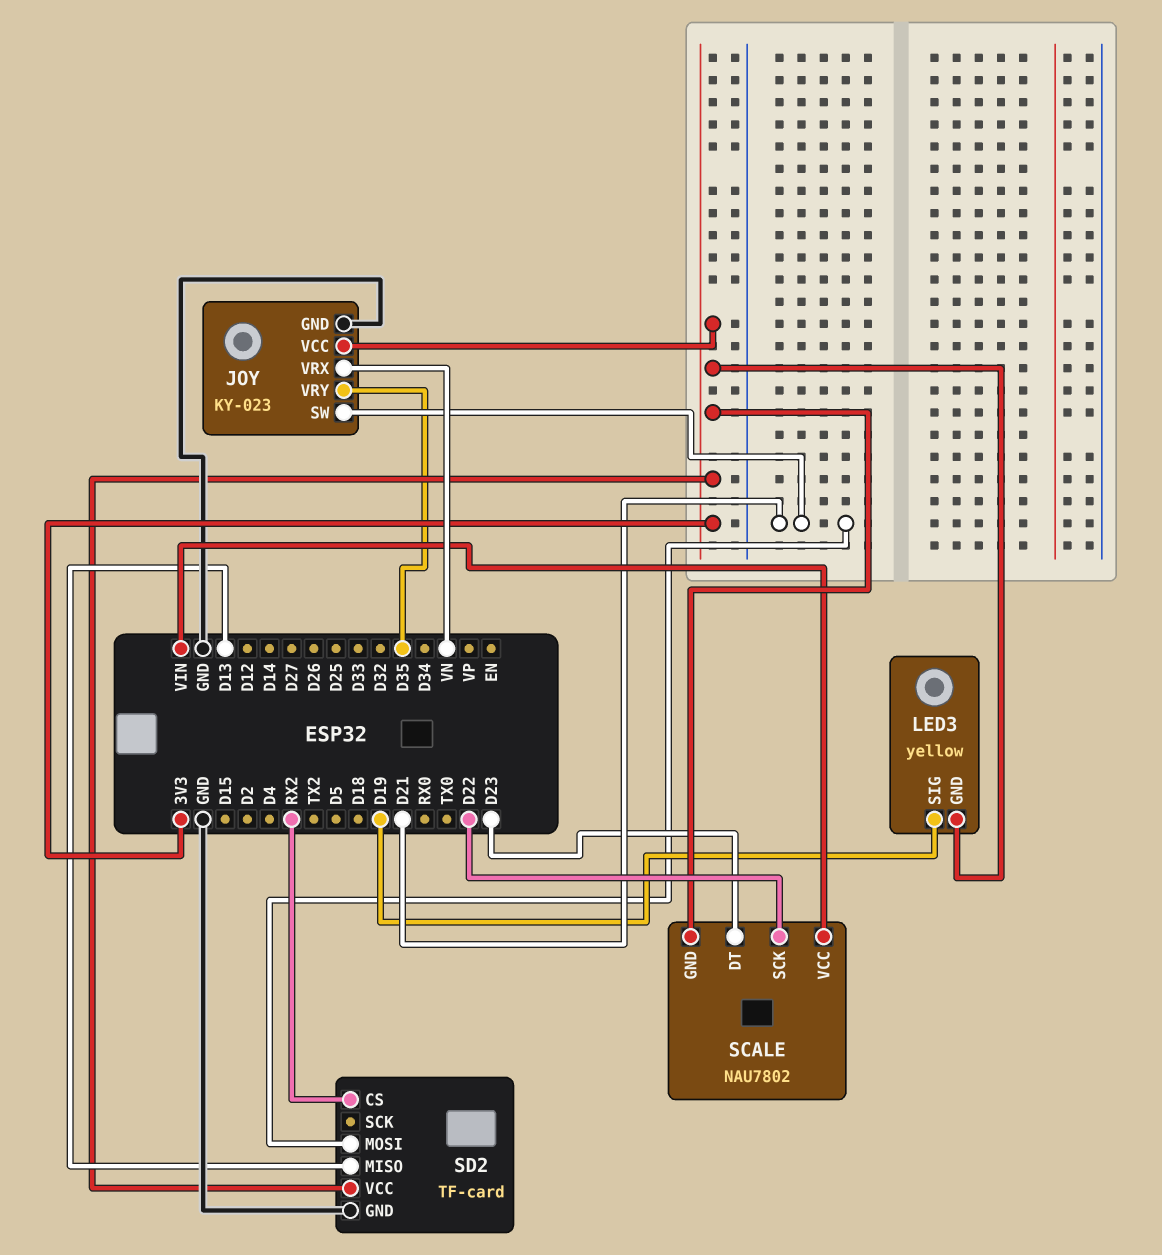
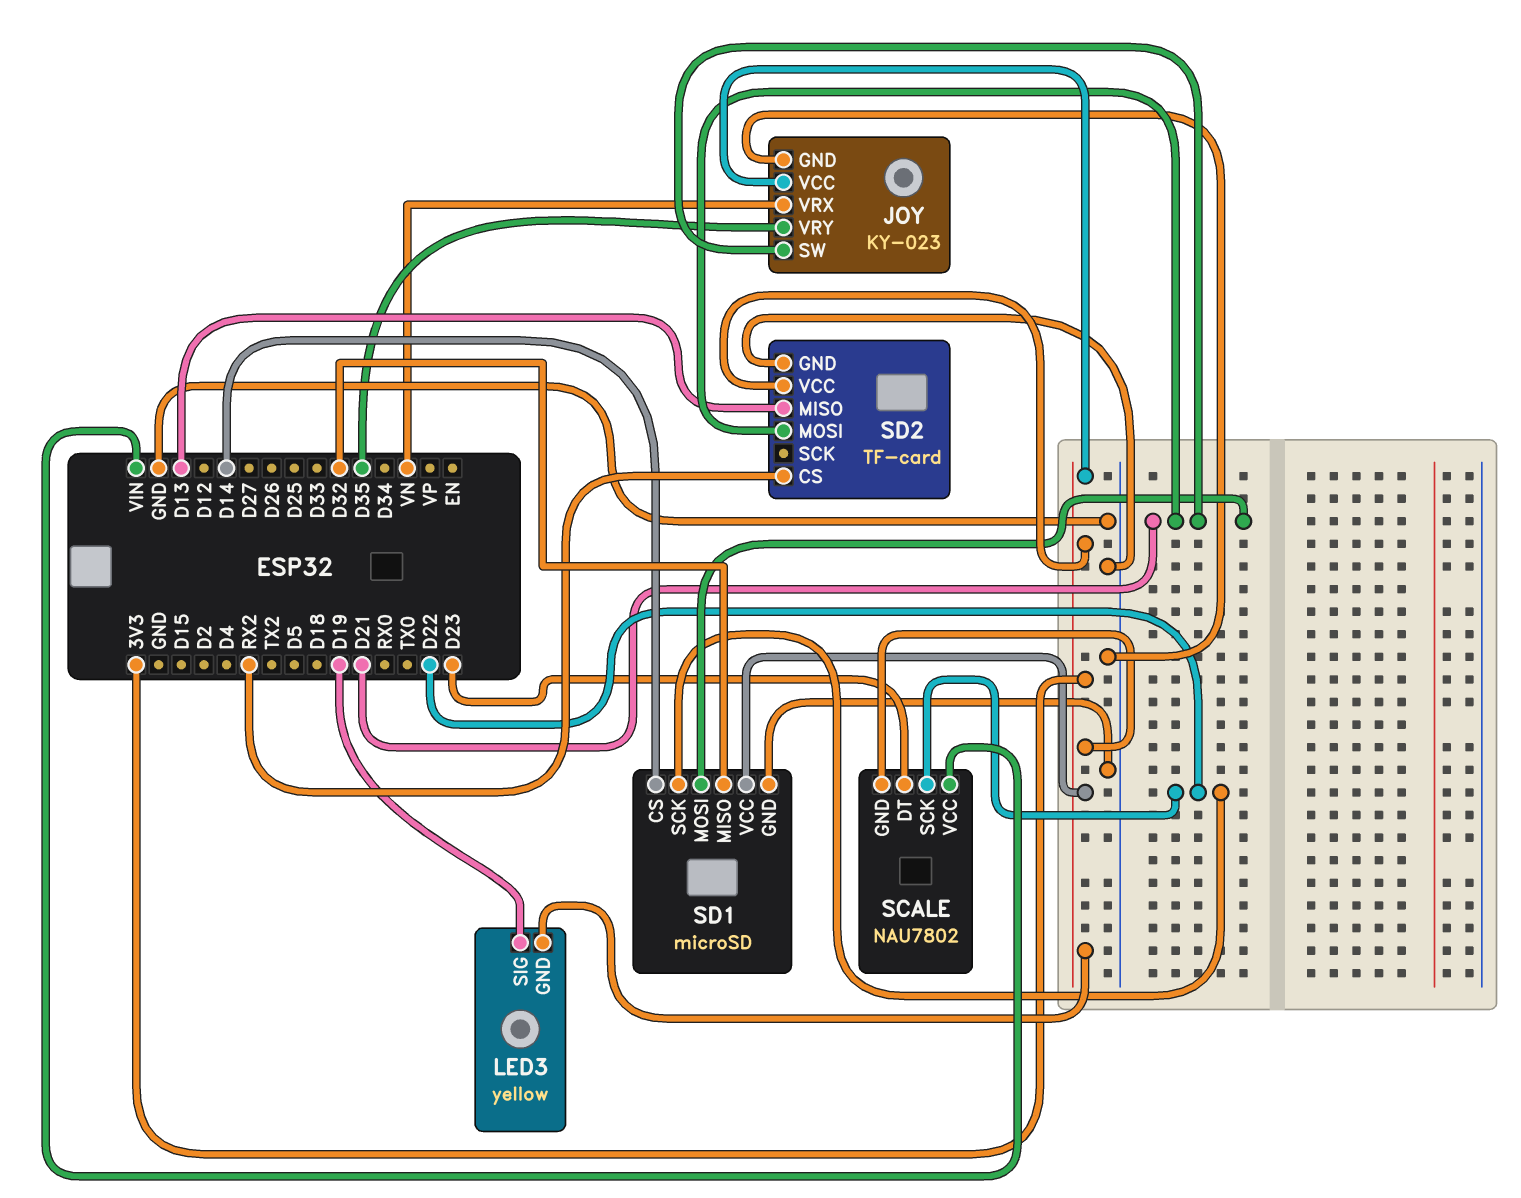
SD1: none -> microSD
SD1 pin CS: none -> D14
SD1 pin GND: none -> GND
SD1 pin MISO: none -> D32
SD1 pin MOSI: none -> D21
SD1 pin SCK: none -> D22
SD1 pin VCC: none -> 3V3

